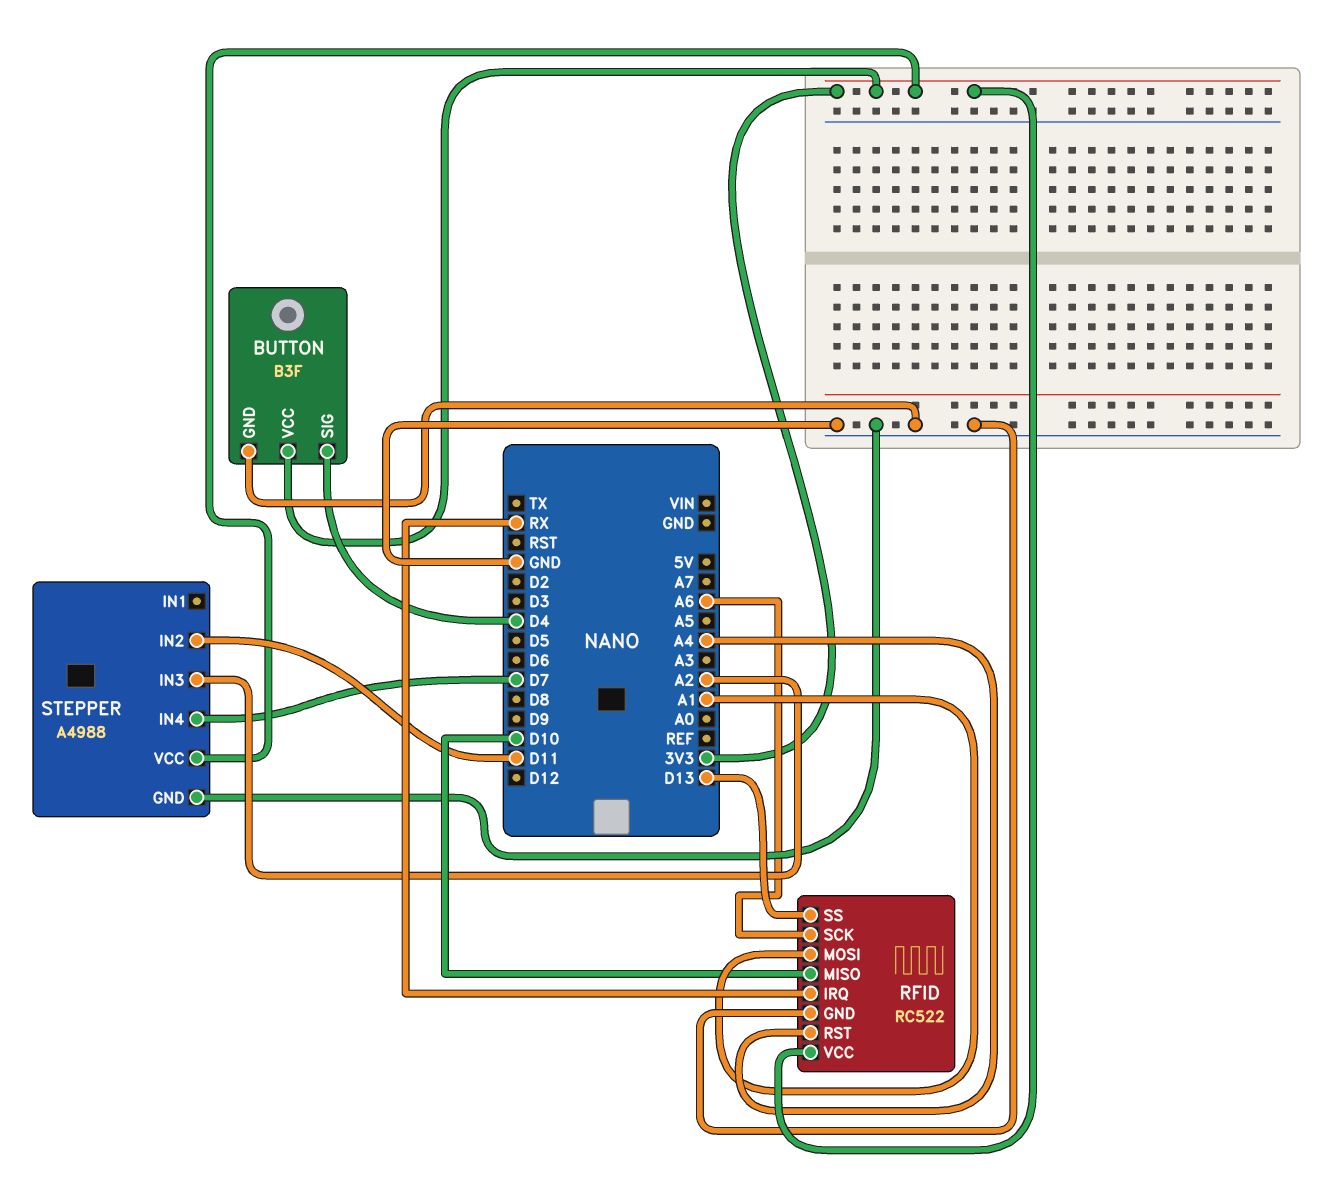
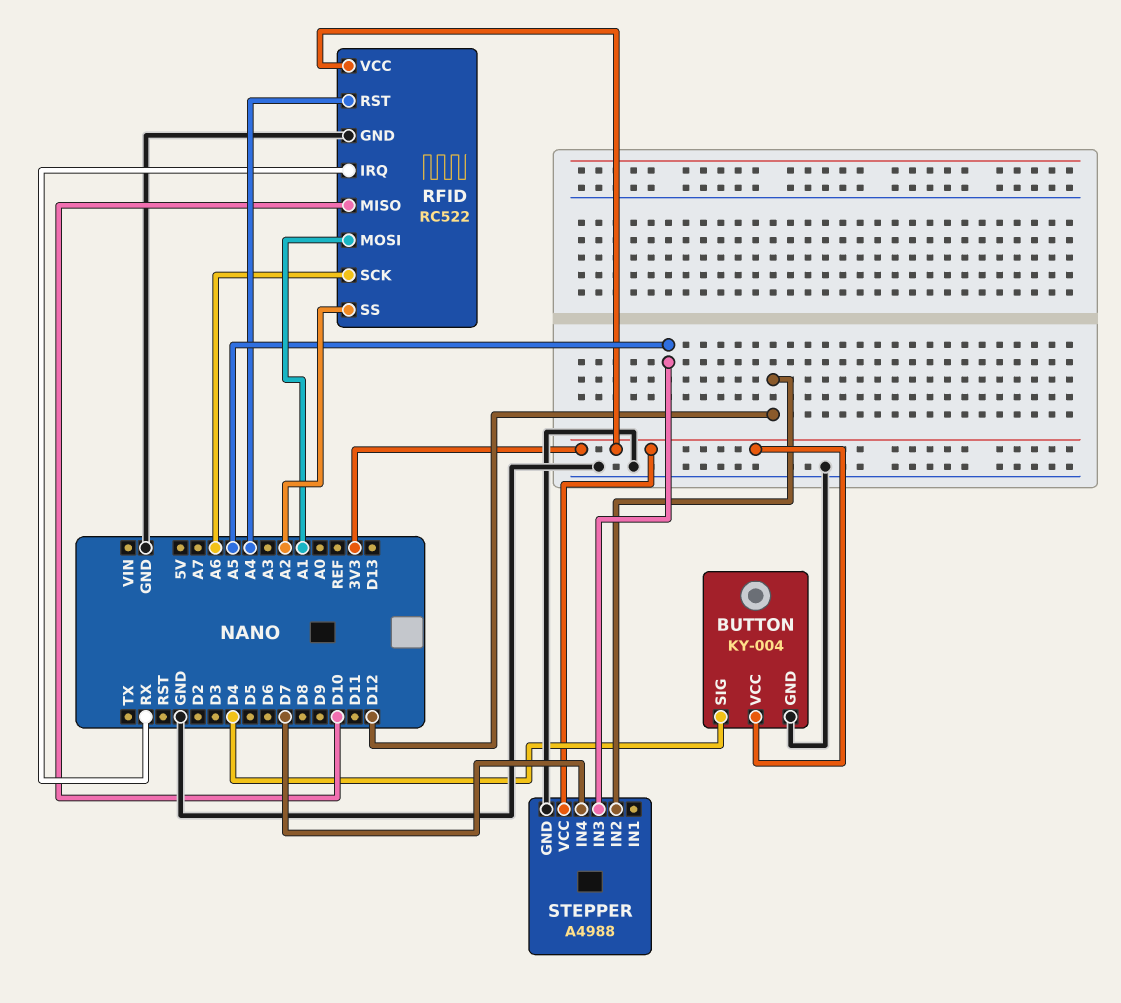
BUTTON: B3F -> KY-004
RFID pin SS: D13 -> A2
STEPPER pin IN2: D11 -> D12
STEPPER pin IN3: A2 -> A5

